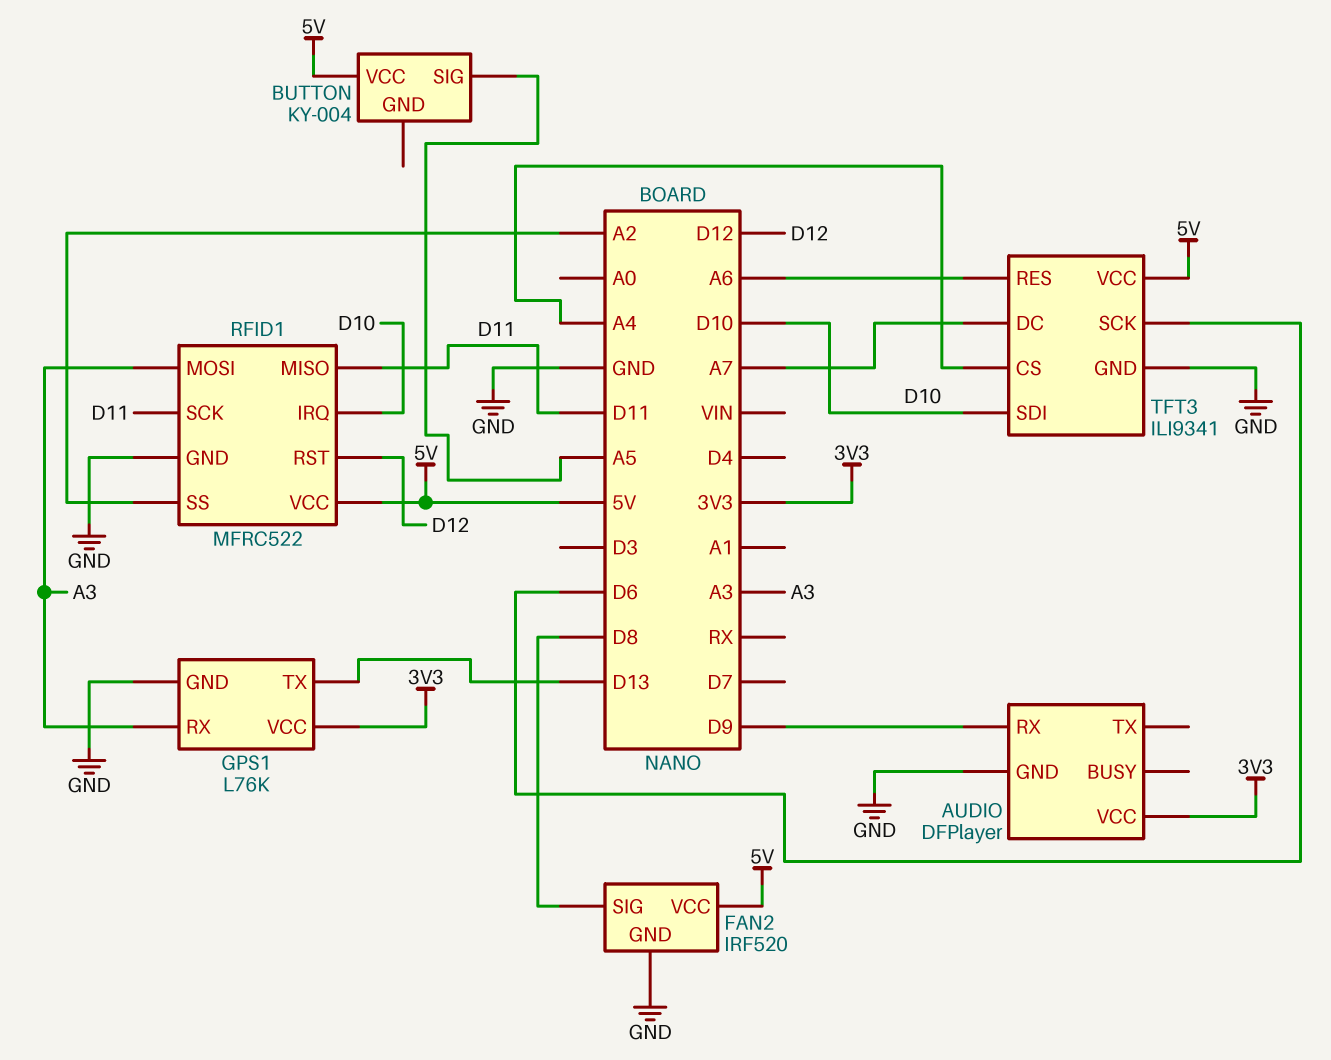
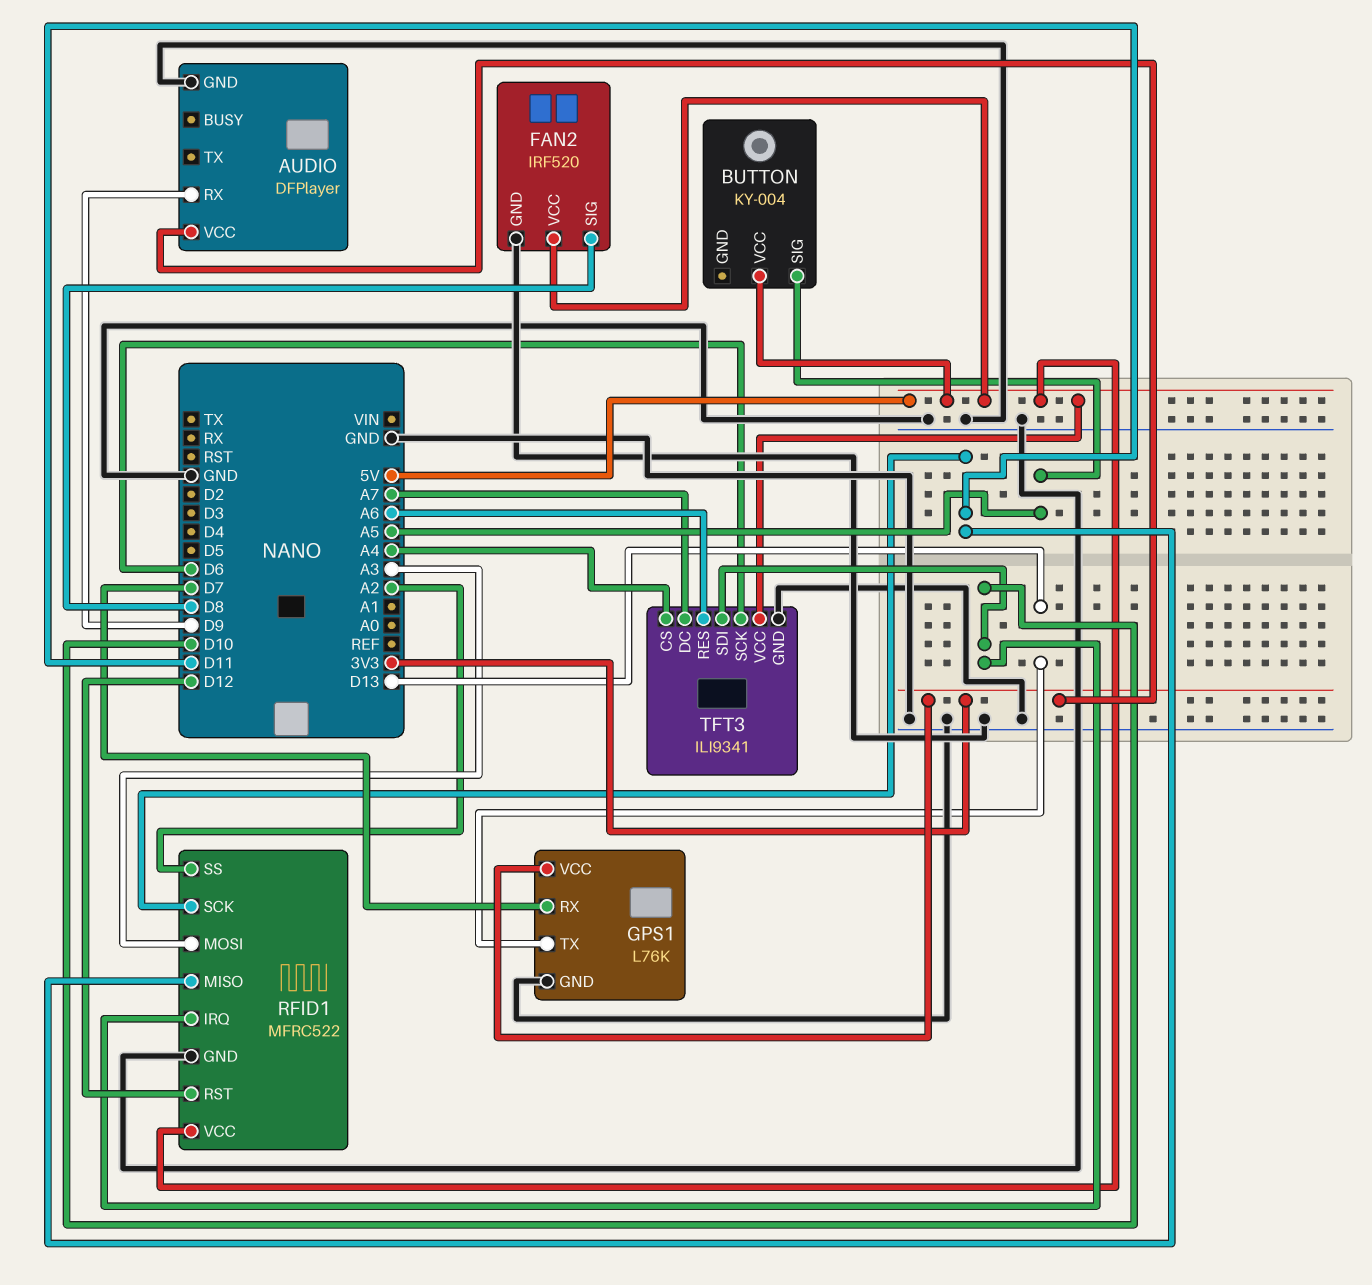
GPS1 pin RX: A3 -> D7

